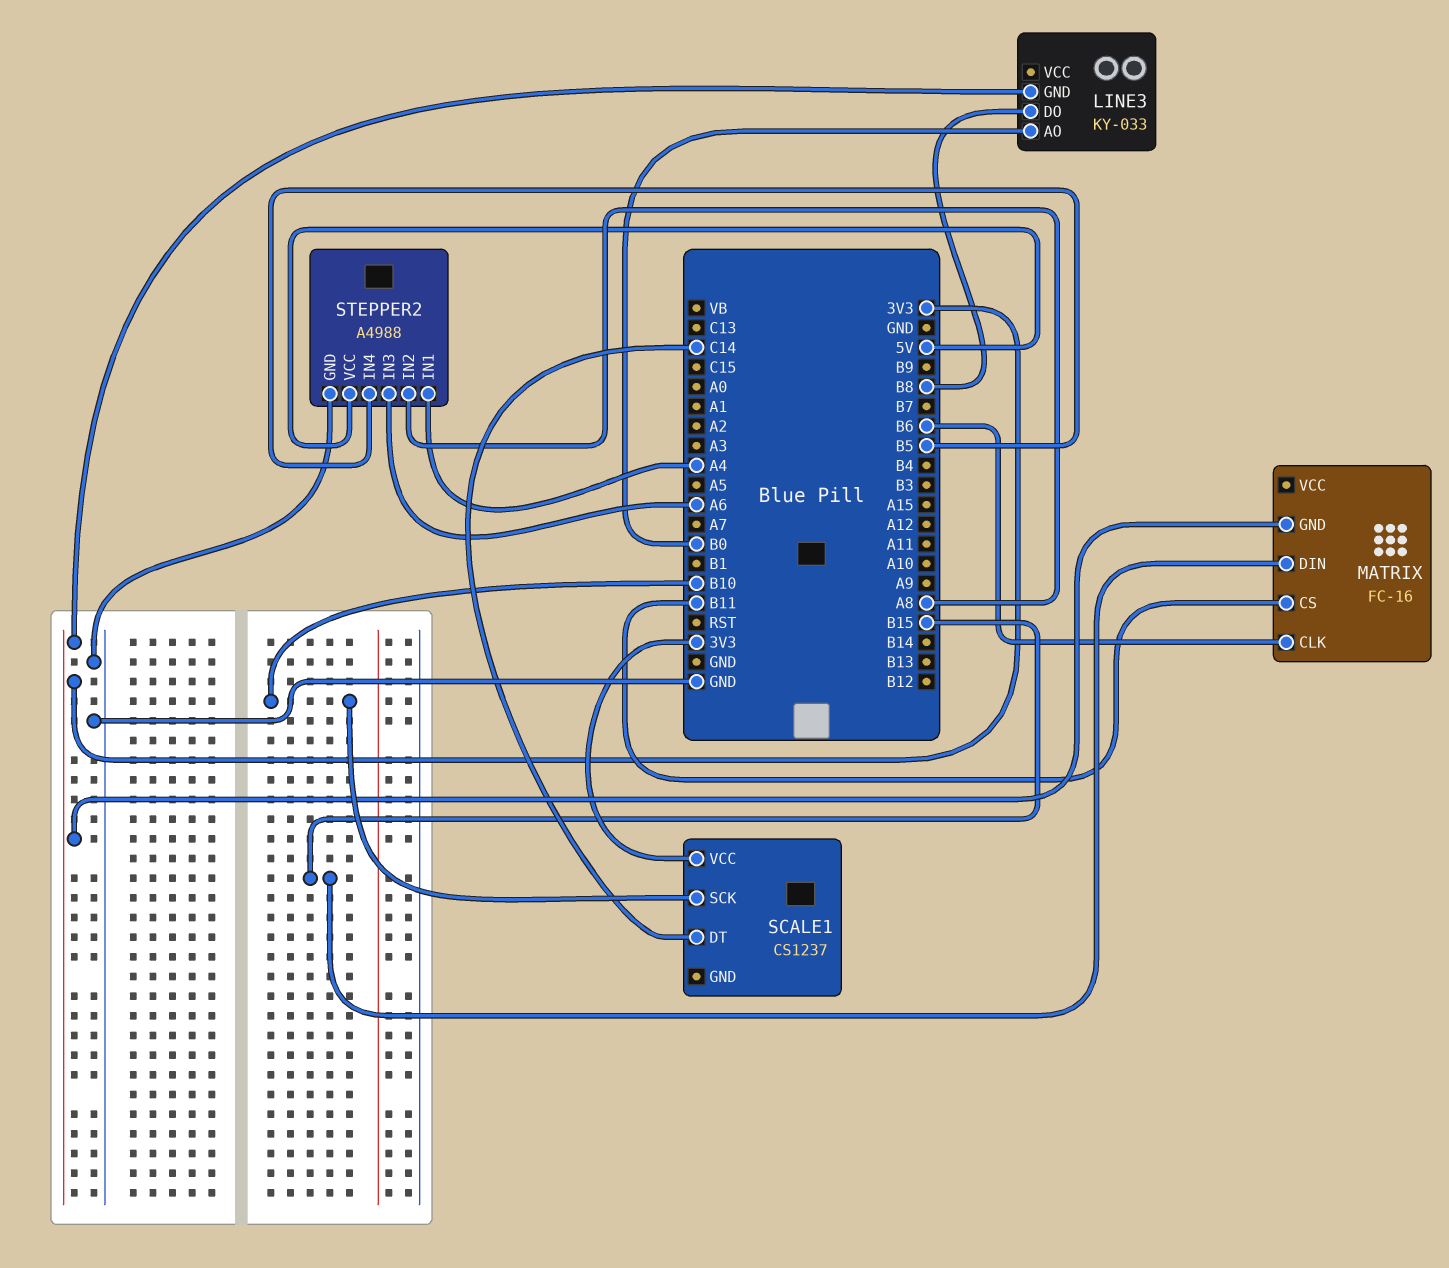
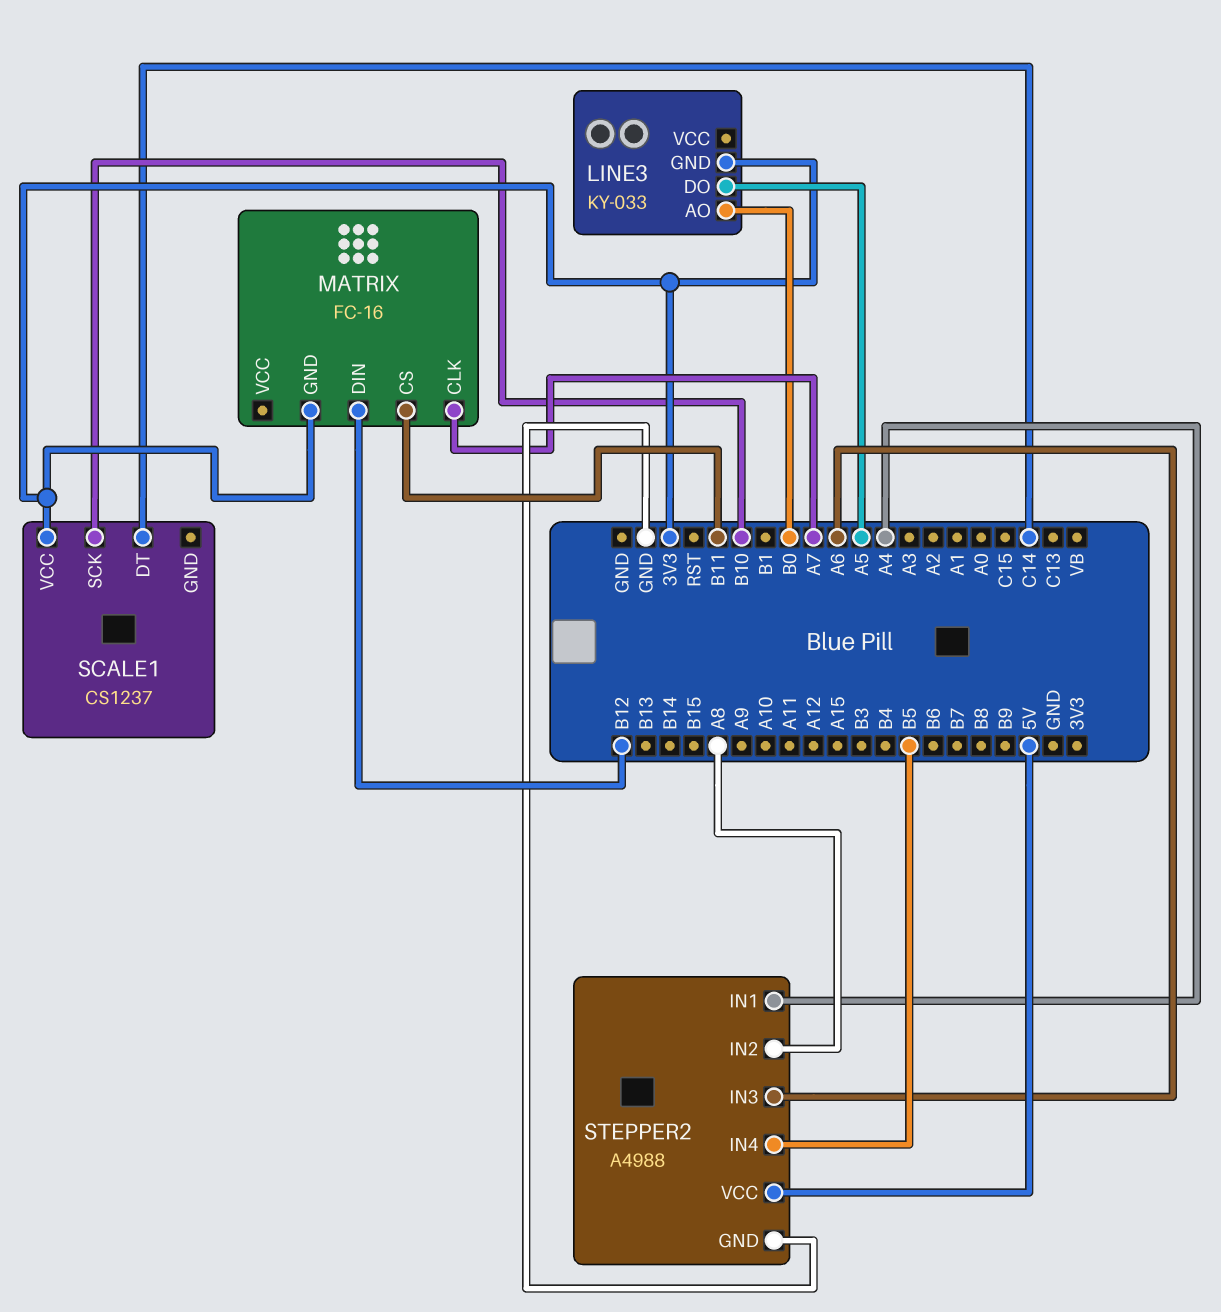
LINE3 pin DO: B8 -> A5
MATRIX pin CLK: B6 -> A7
MATRIX pin DIN: B15 -> B12

